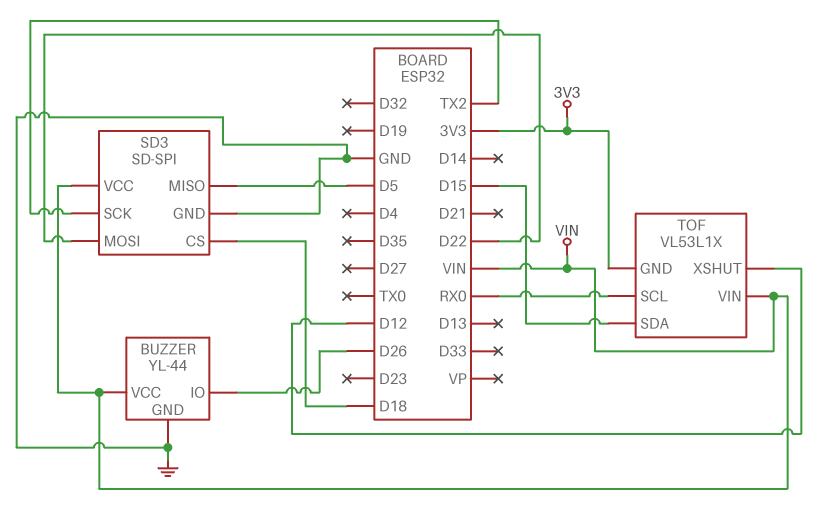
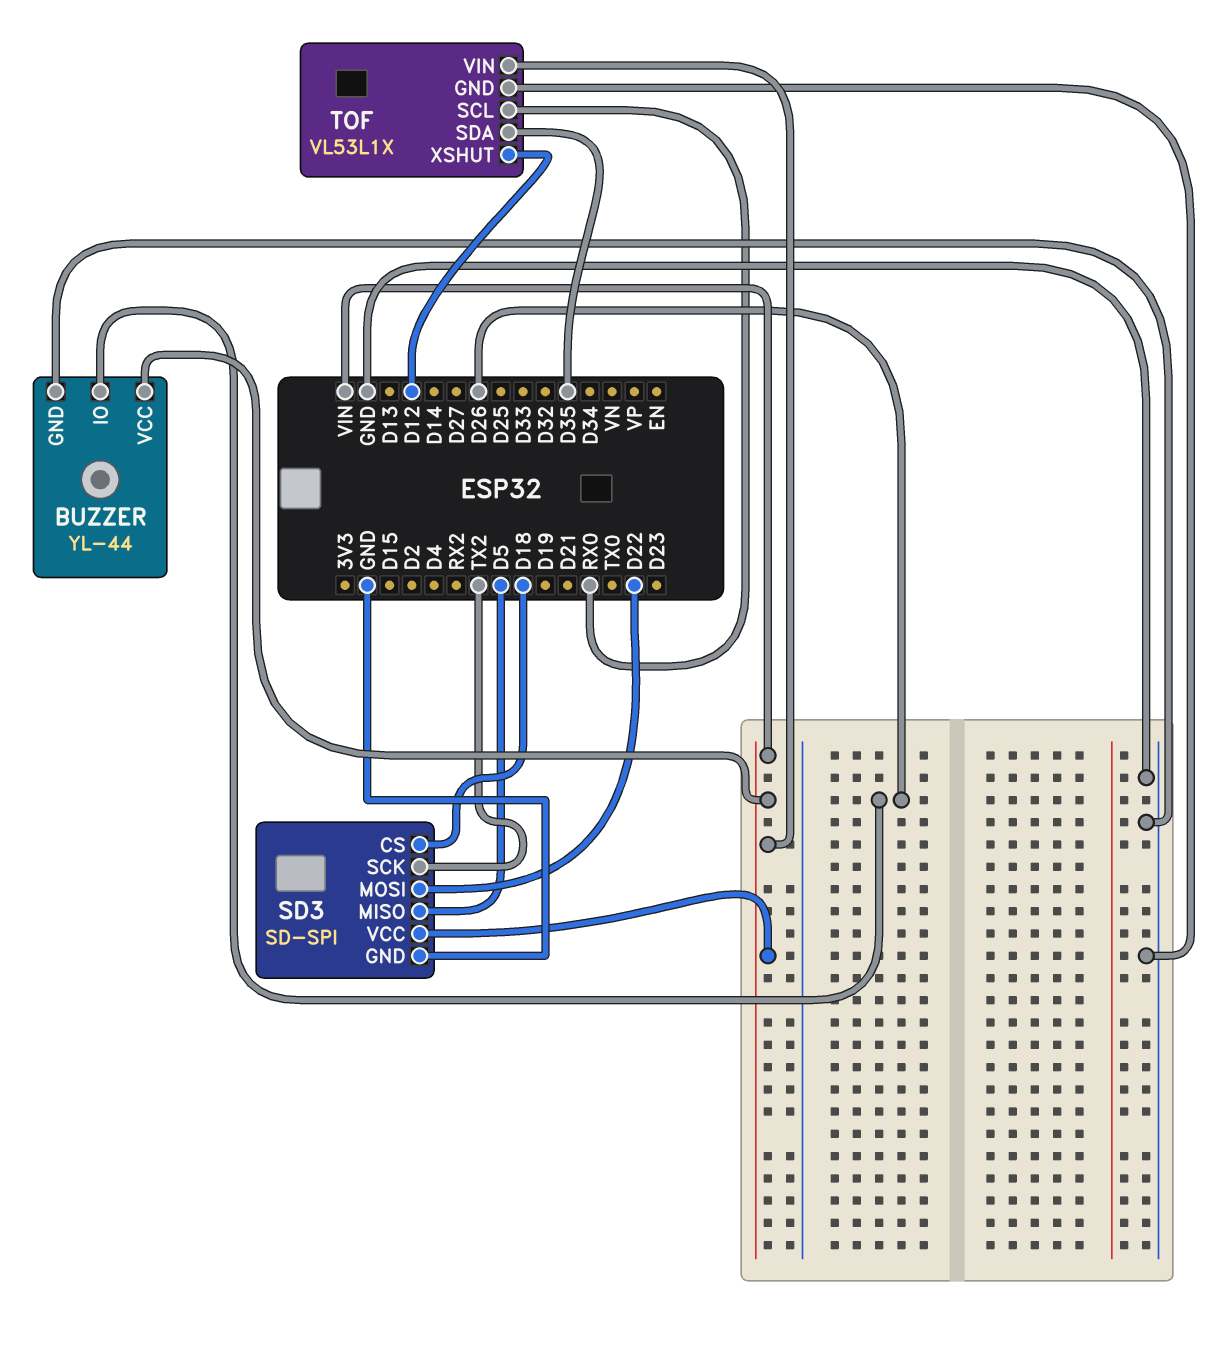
TOF pin GND: 3V3 -> GND
TOF pin SDA: D15 -> D35

